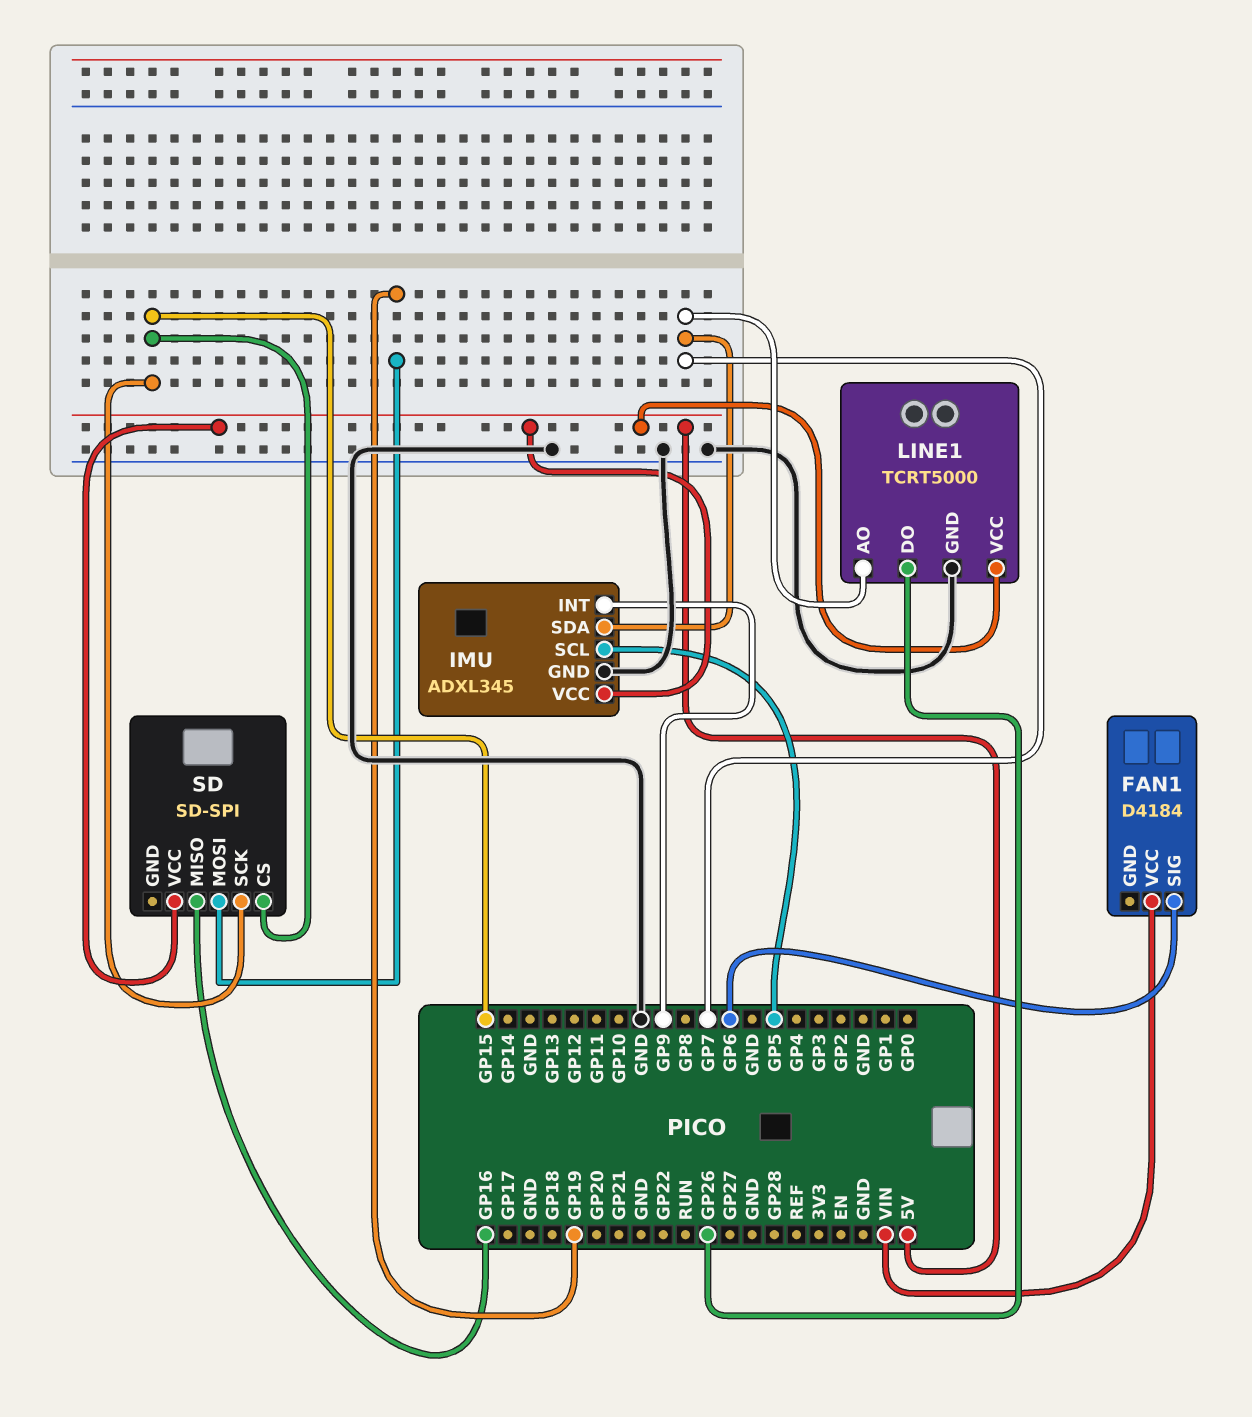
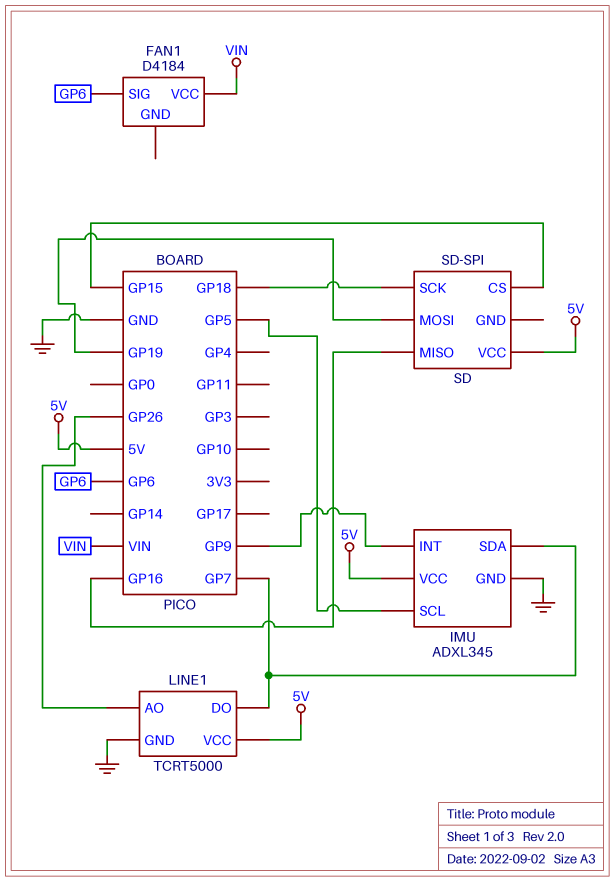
LINE1 pin AO: GP7 -> GP26
LINE1 pin DO: GP26 -> GP7
SD pin SCK: GP15 -> GP18

